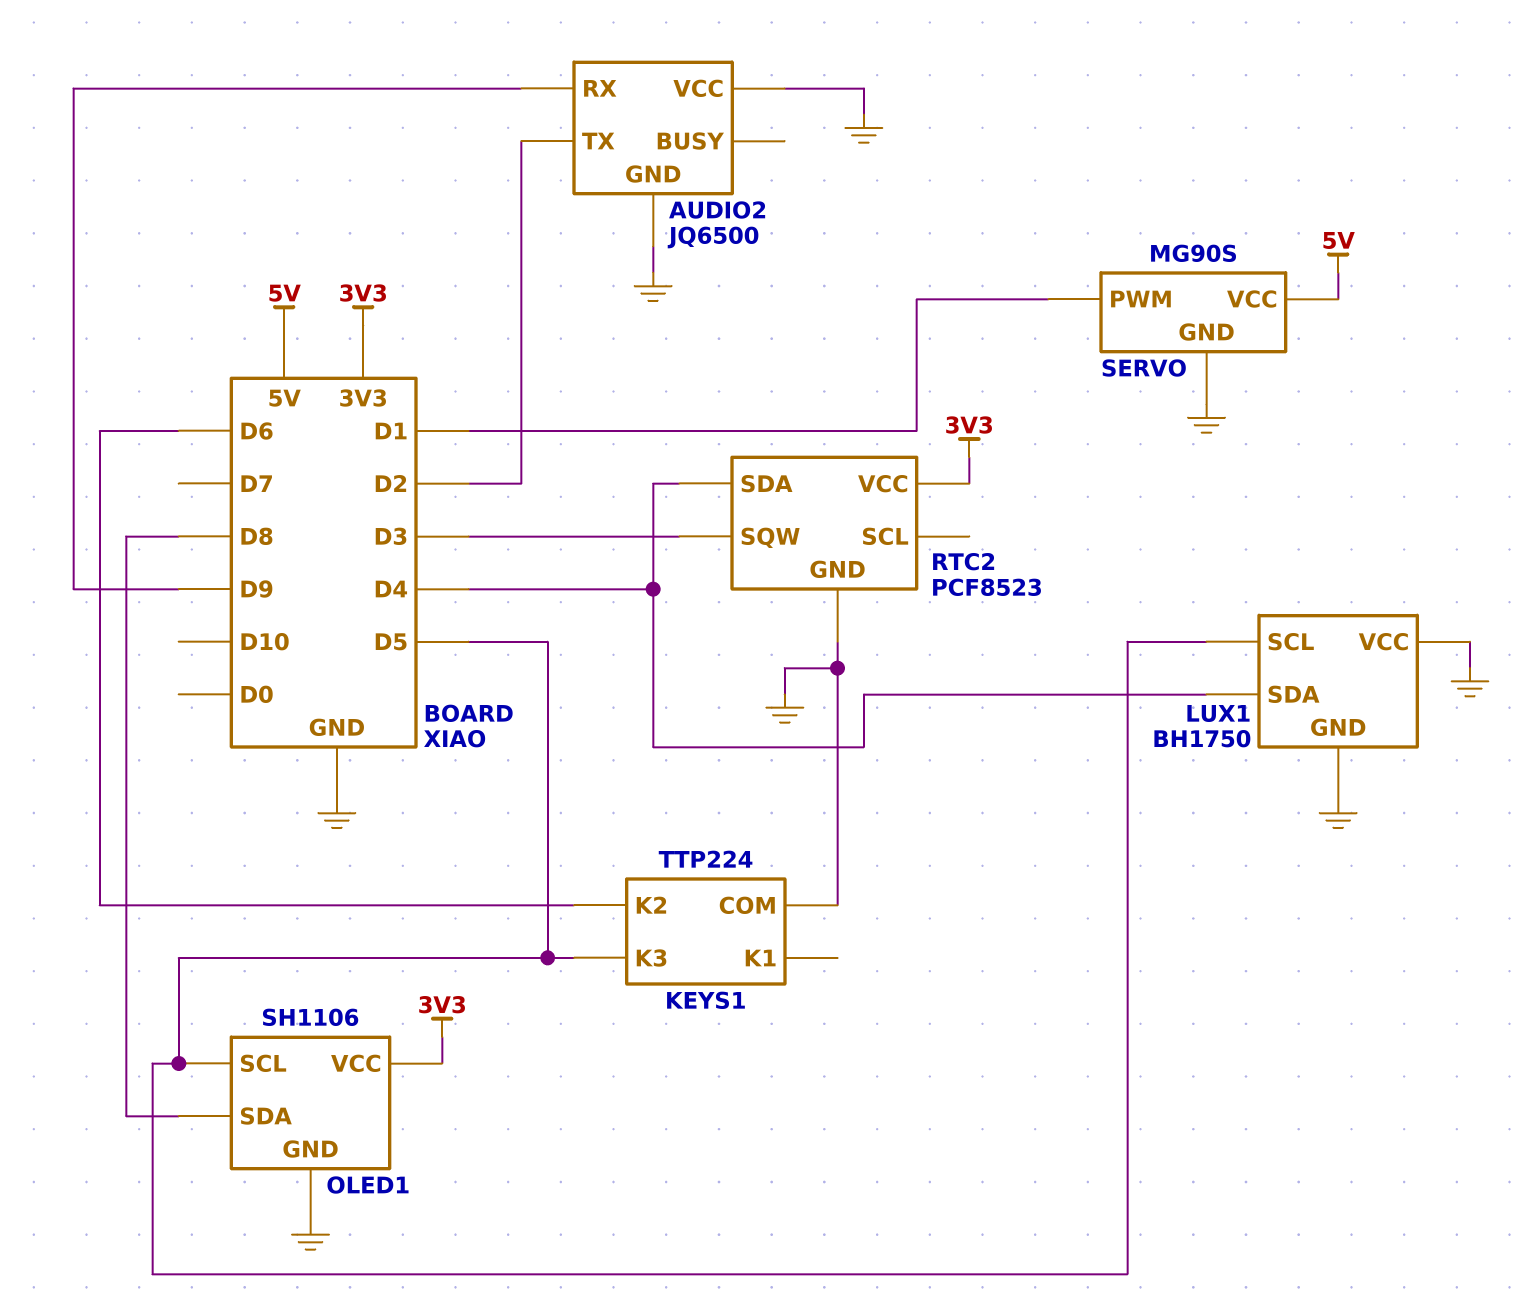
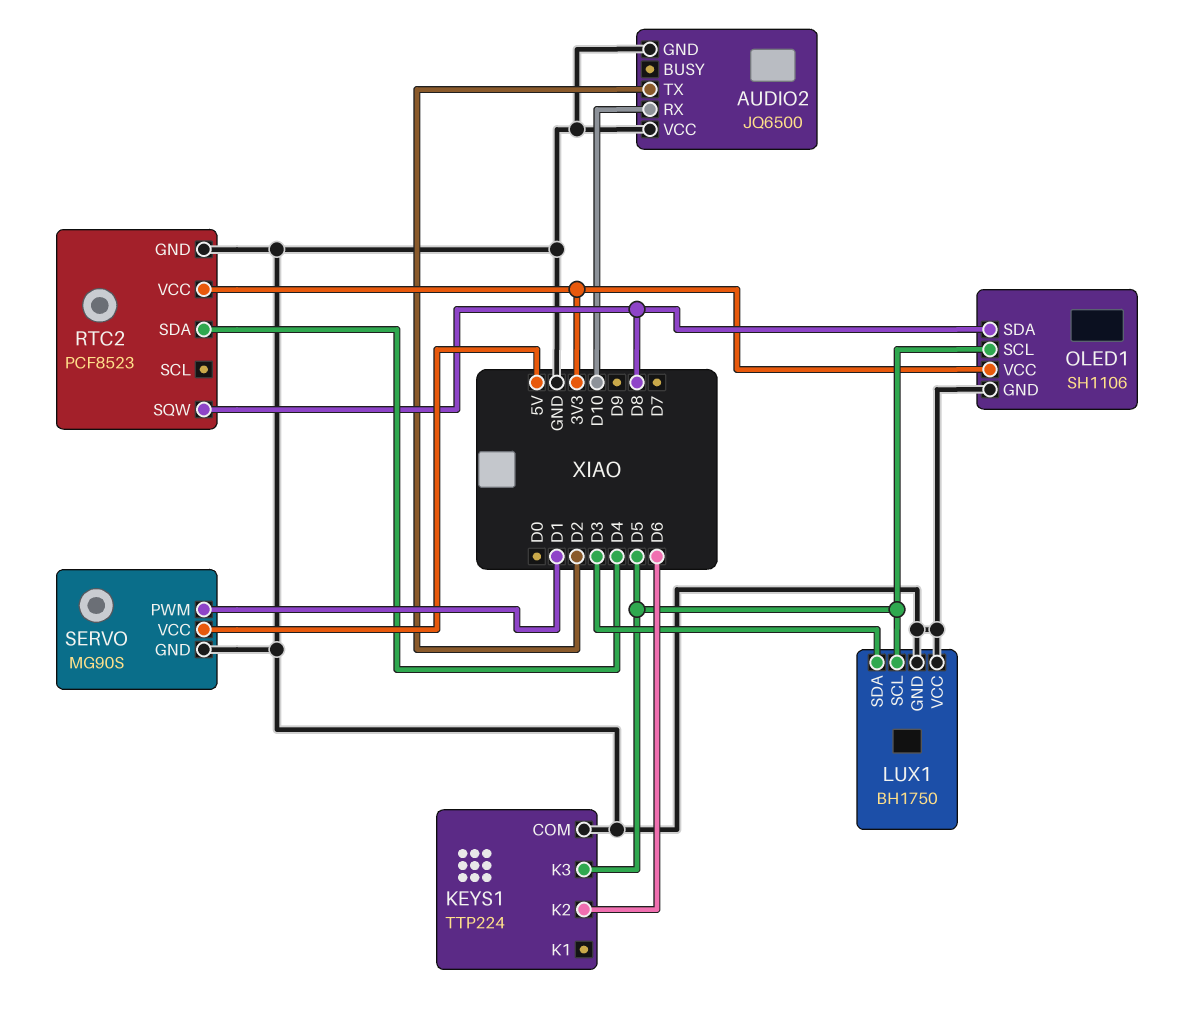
AUDIO2 pin RX: D9 -> D10
LUX1 pin SDA: D4 -> D3
RTC2 pin SQW: D3 -> D8

